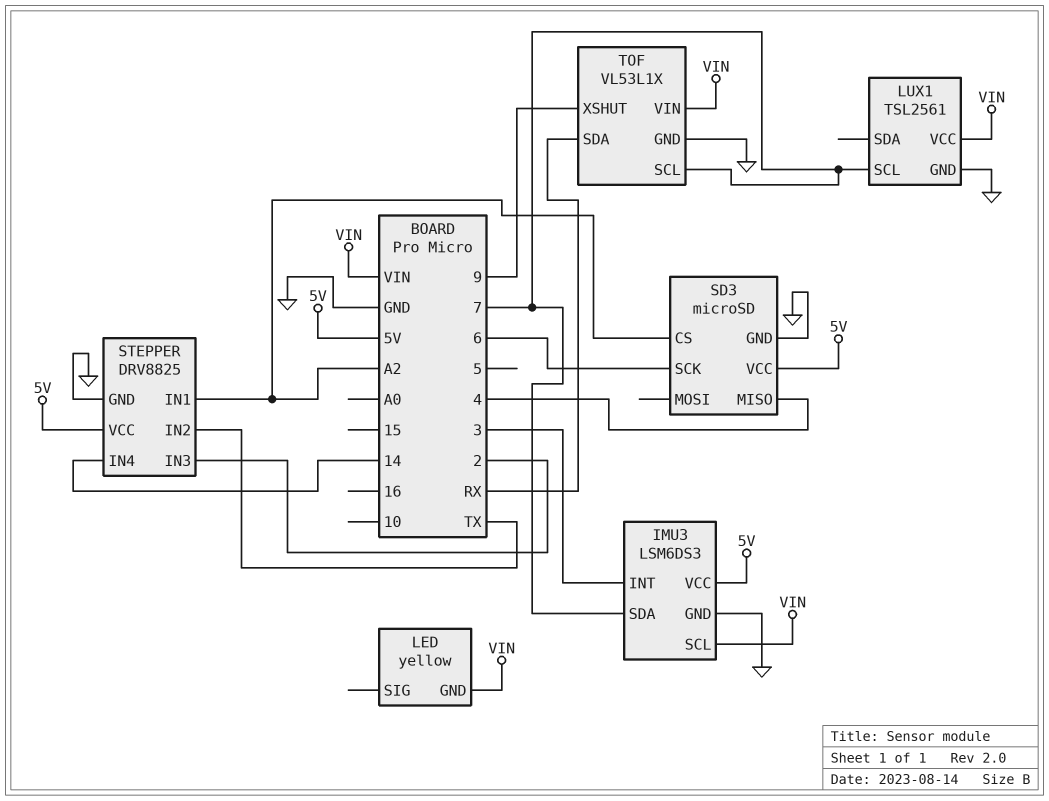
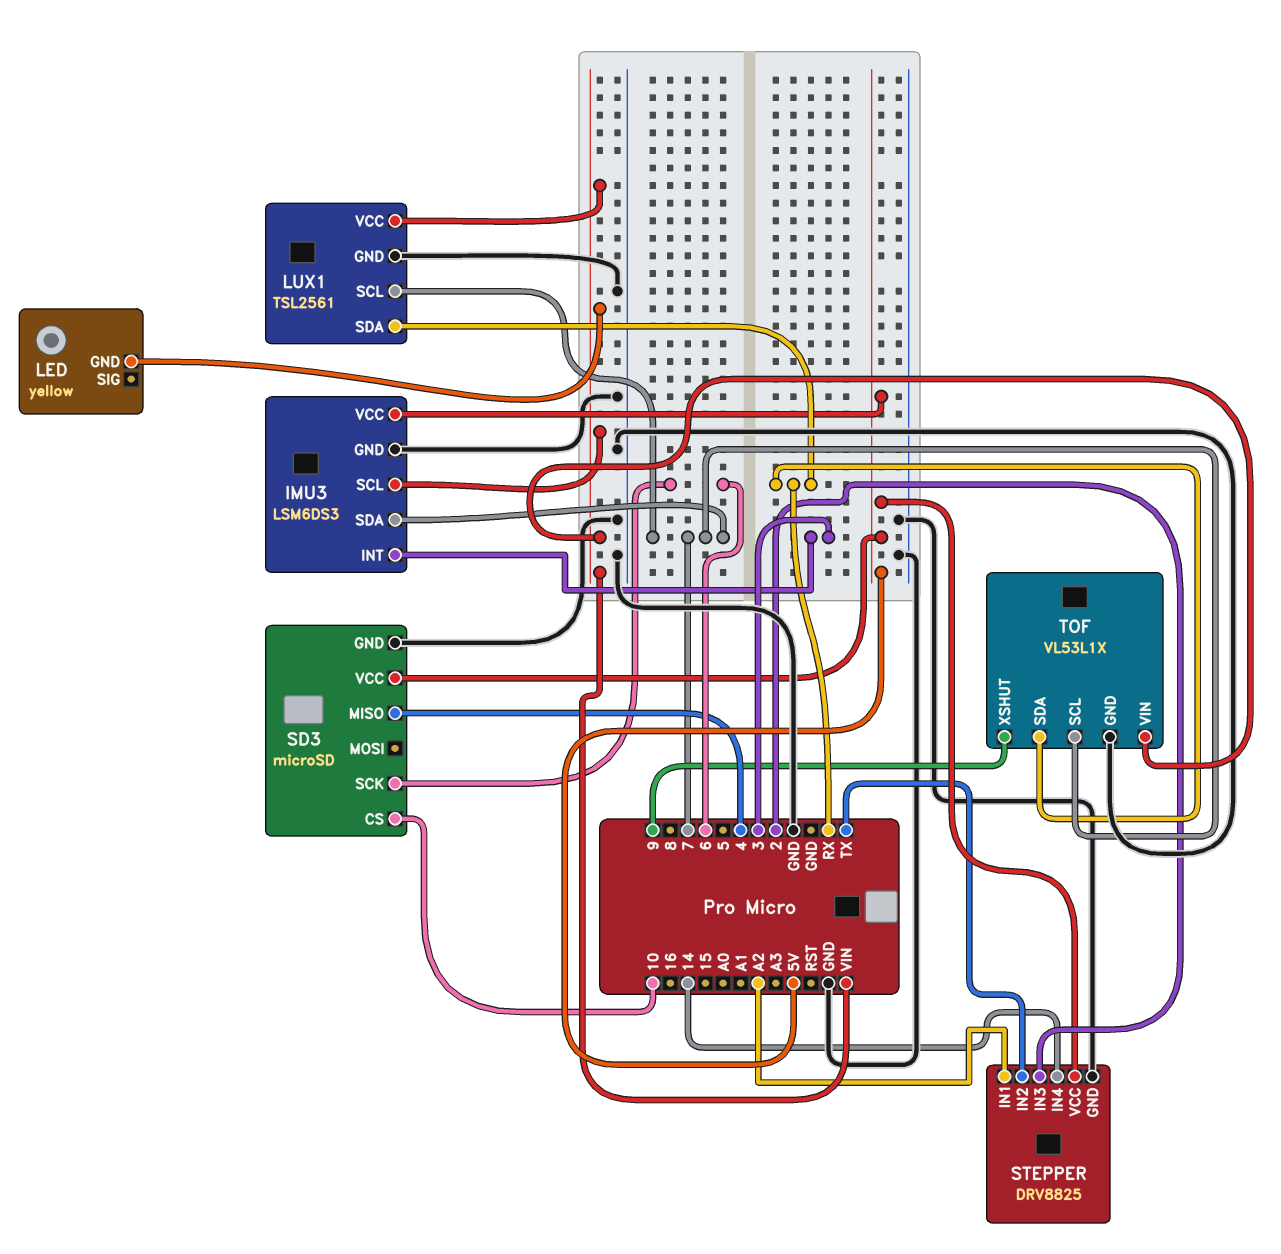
LUX1 pin SDA: none -> RX
SD3 pin CS: A2 -> 10

